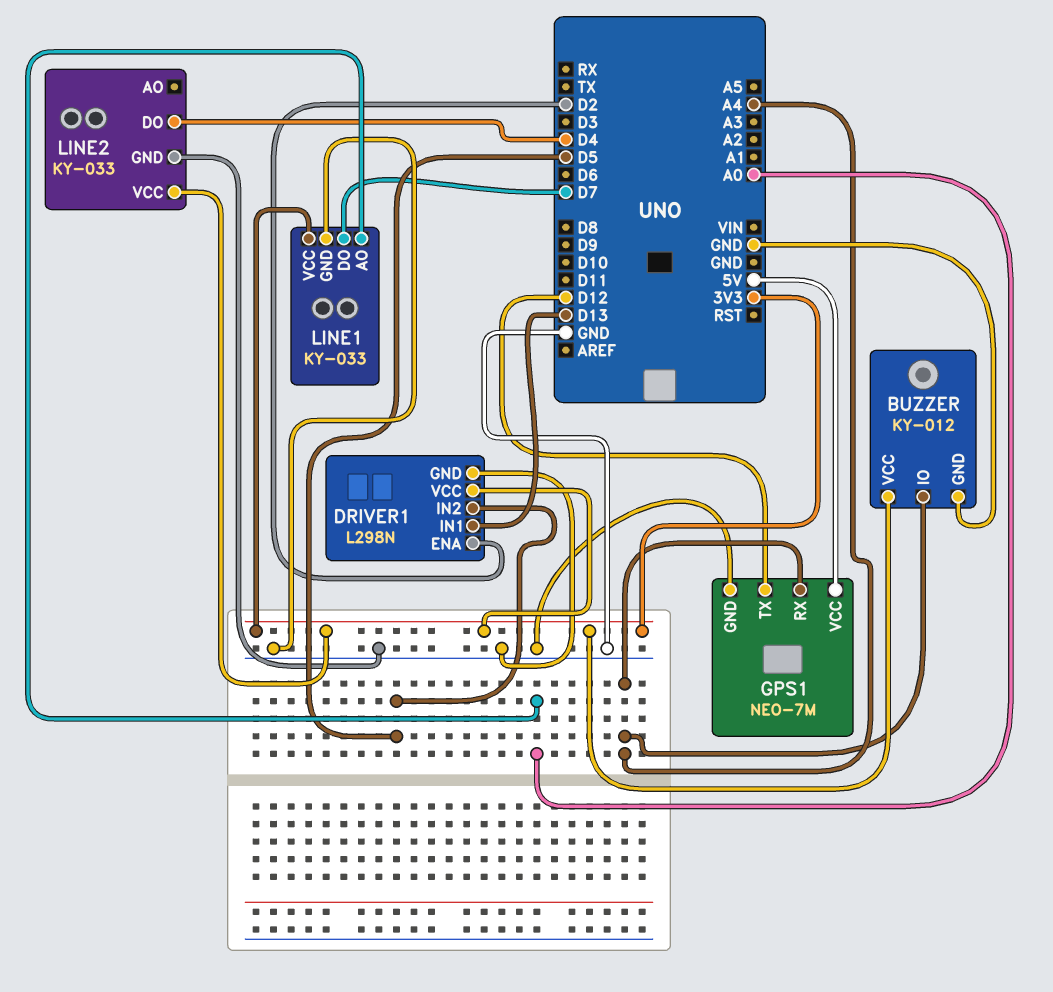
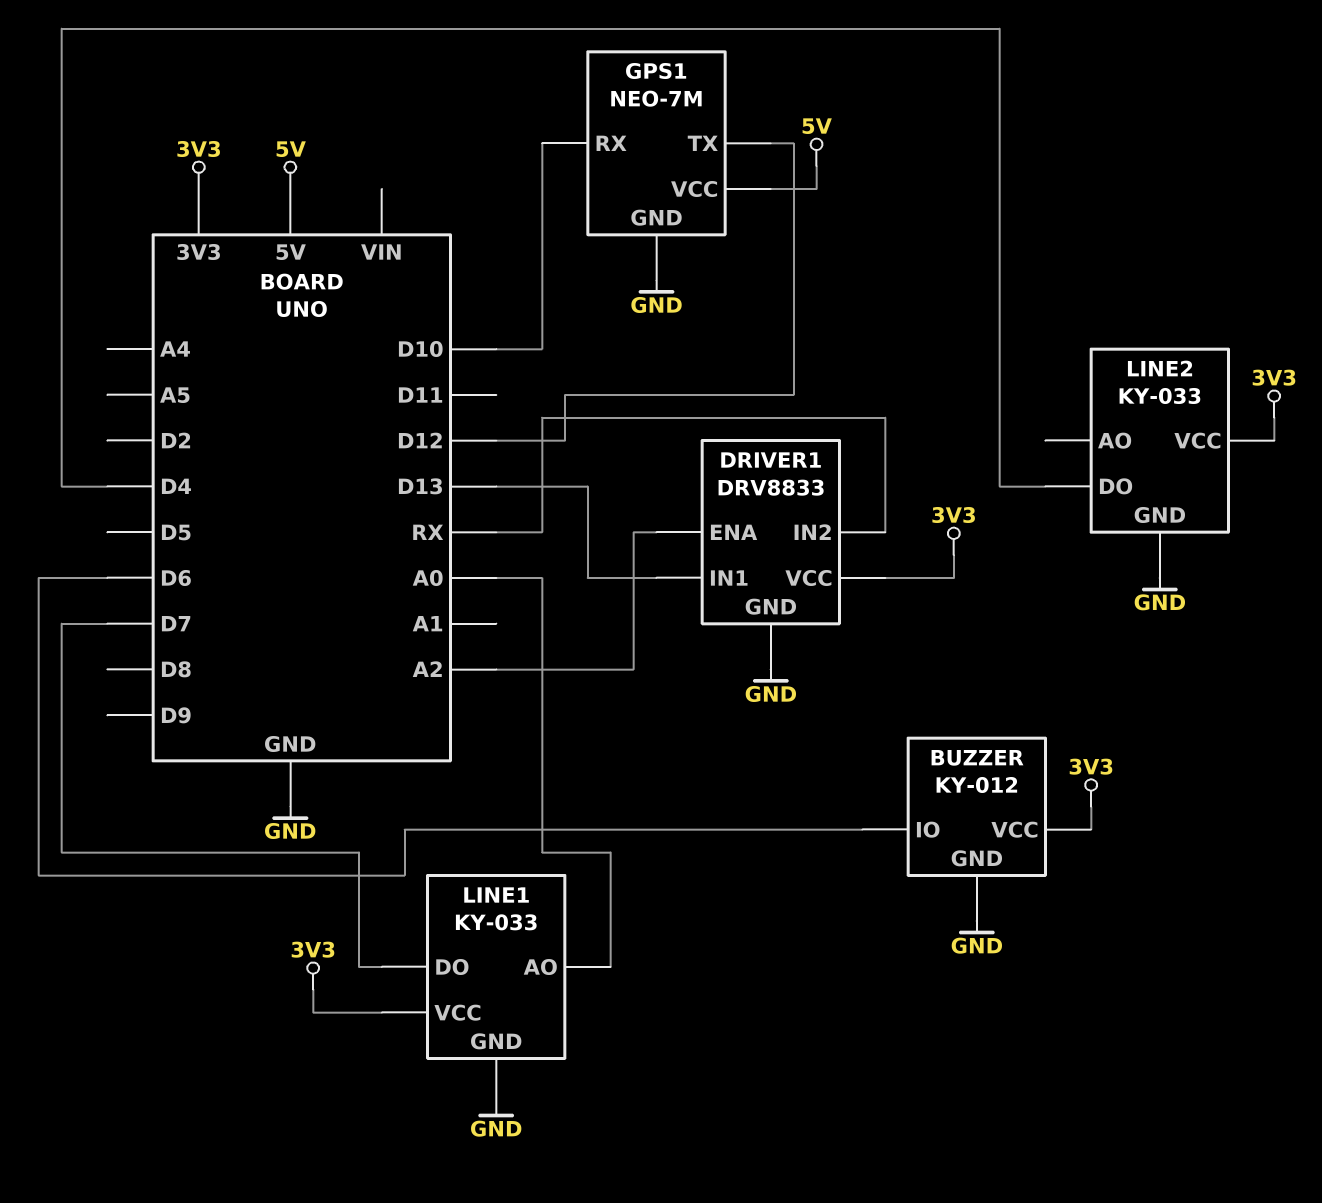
BUZZER pin IO: A4 -> D6
DRIVER1: L298N -> DRV8833
DRIVER1 pin ENA: D2 -> A2
DRIVER1 pin IN2: D5 -> RX
GPS1 pin RX: A4 -> D10

